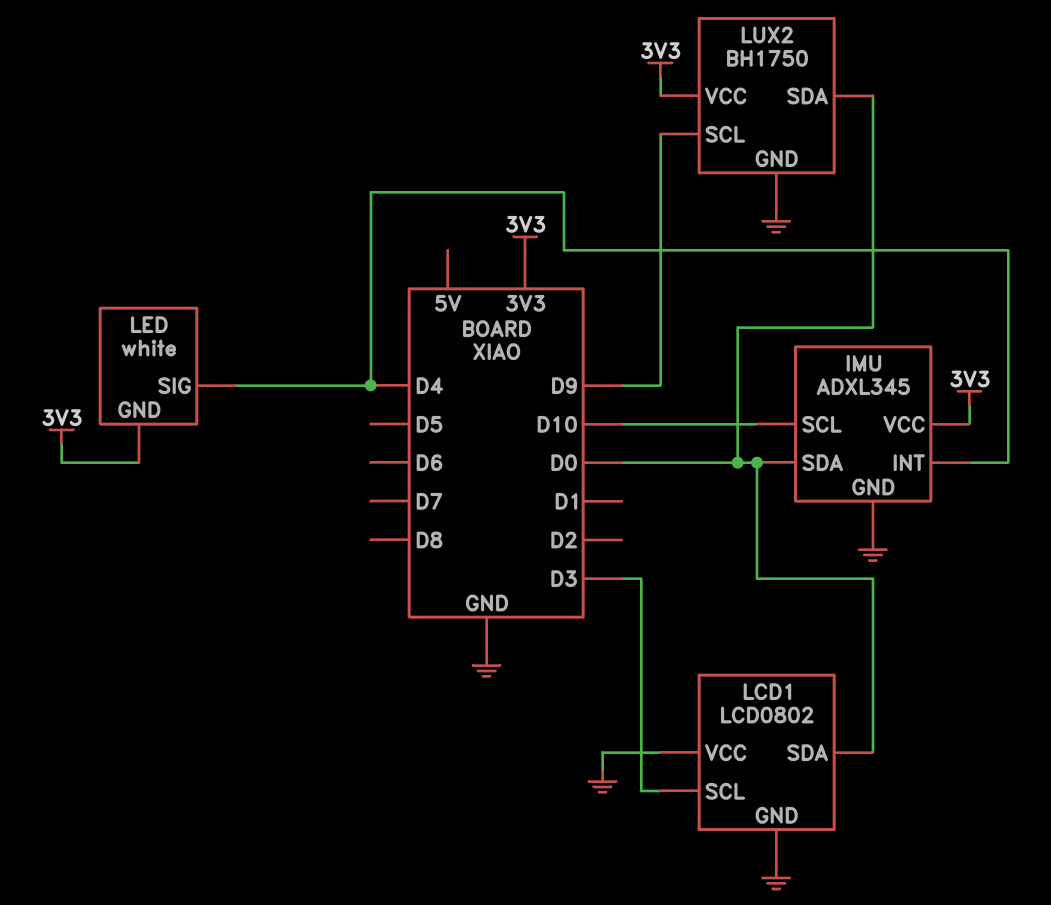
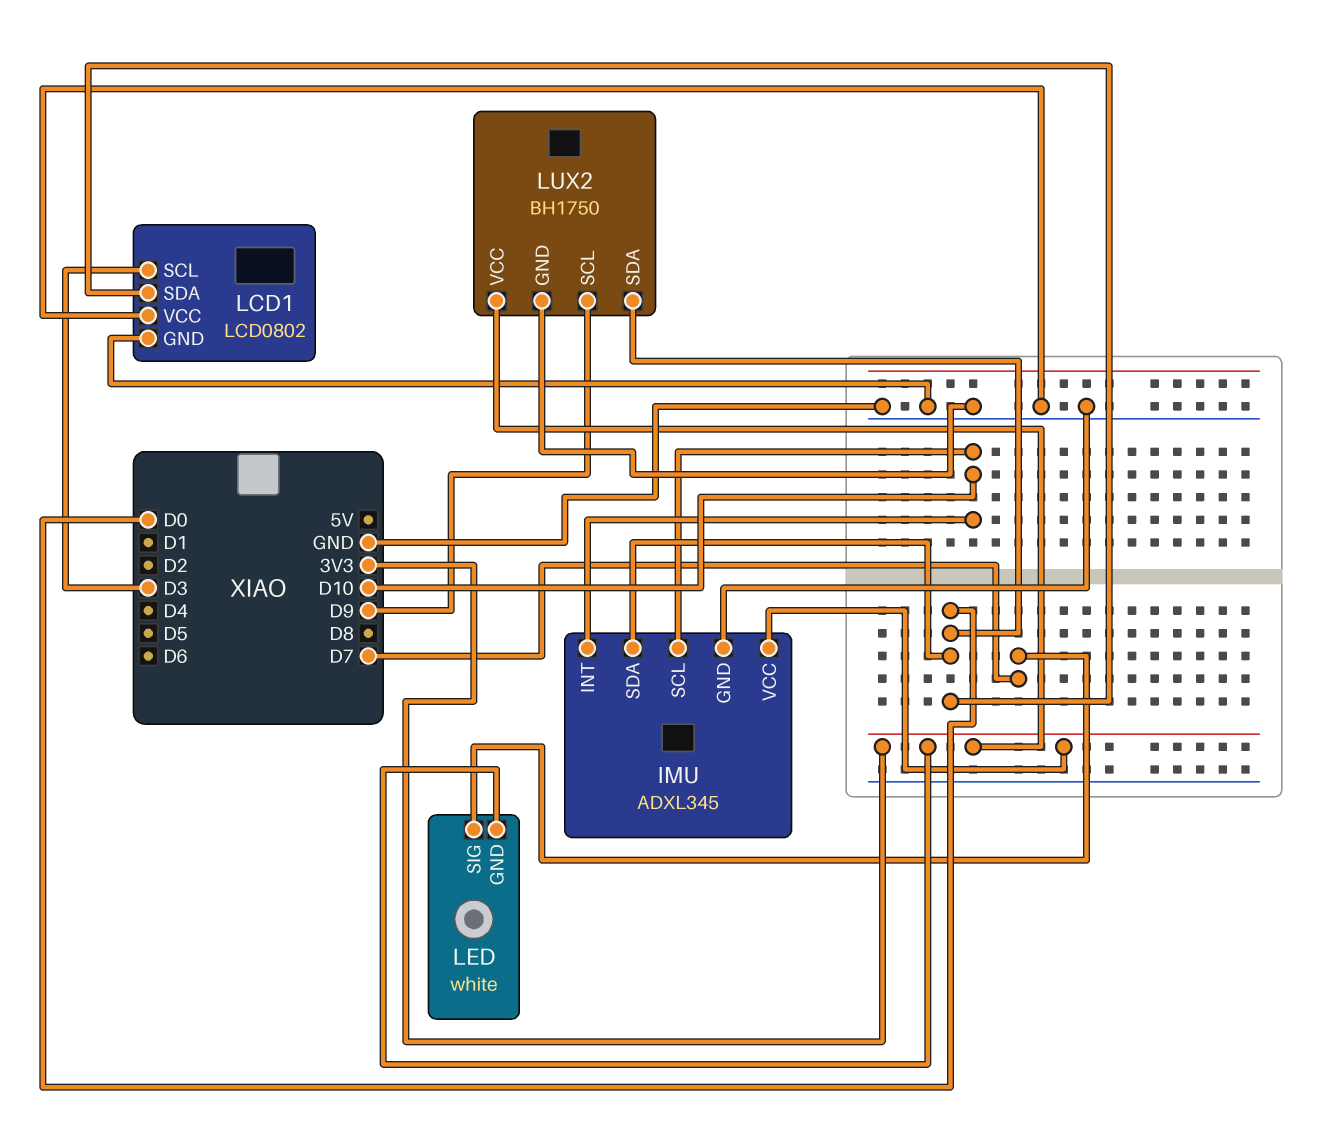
IMU pin INT: D4 -> D10
LED pin SIG: D4 -> D7

